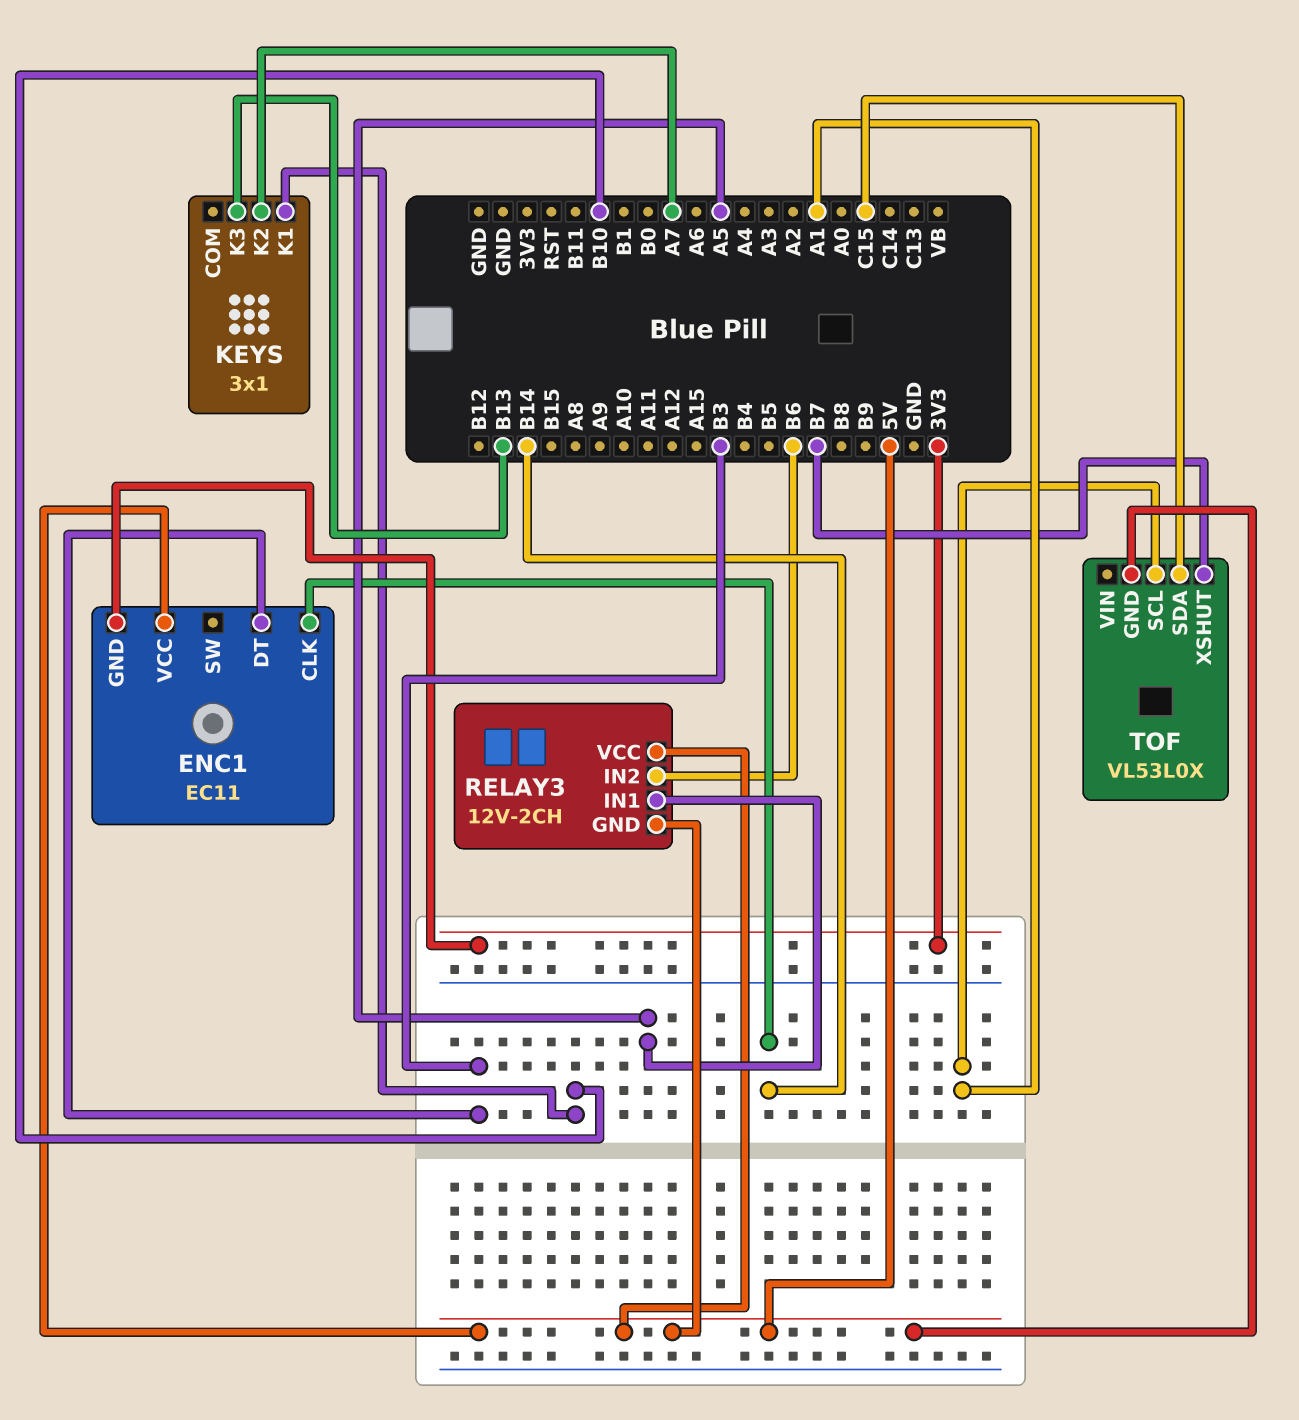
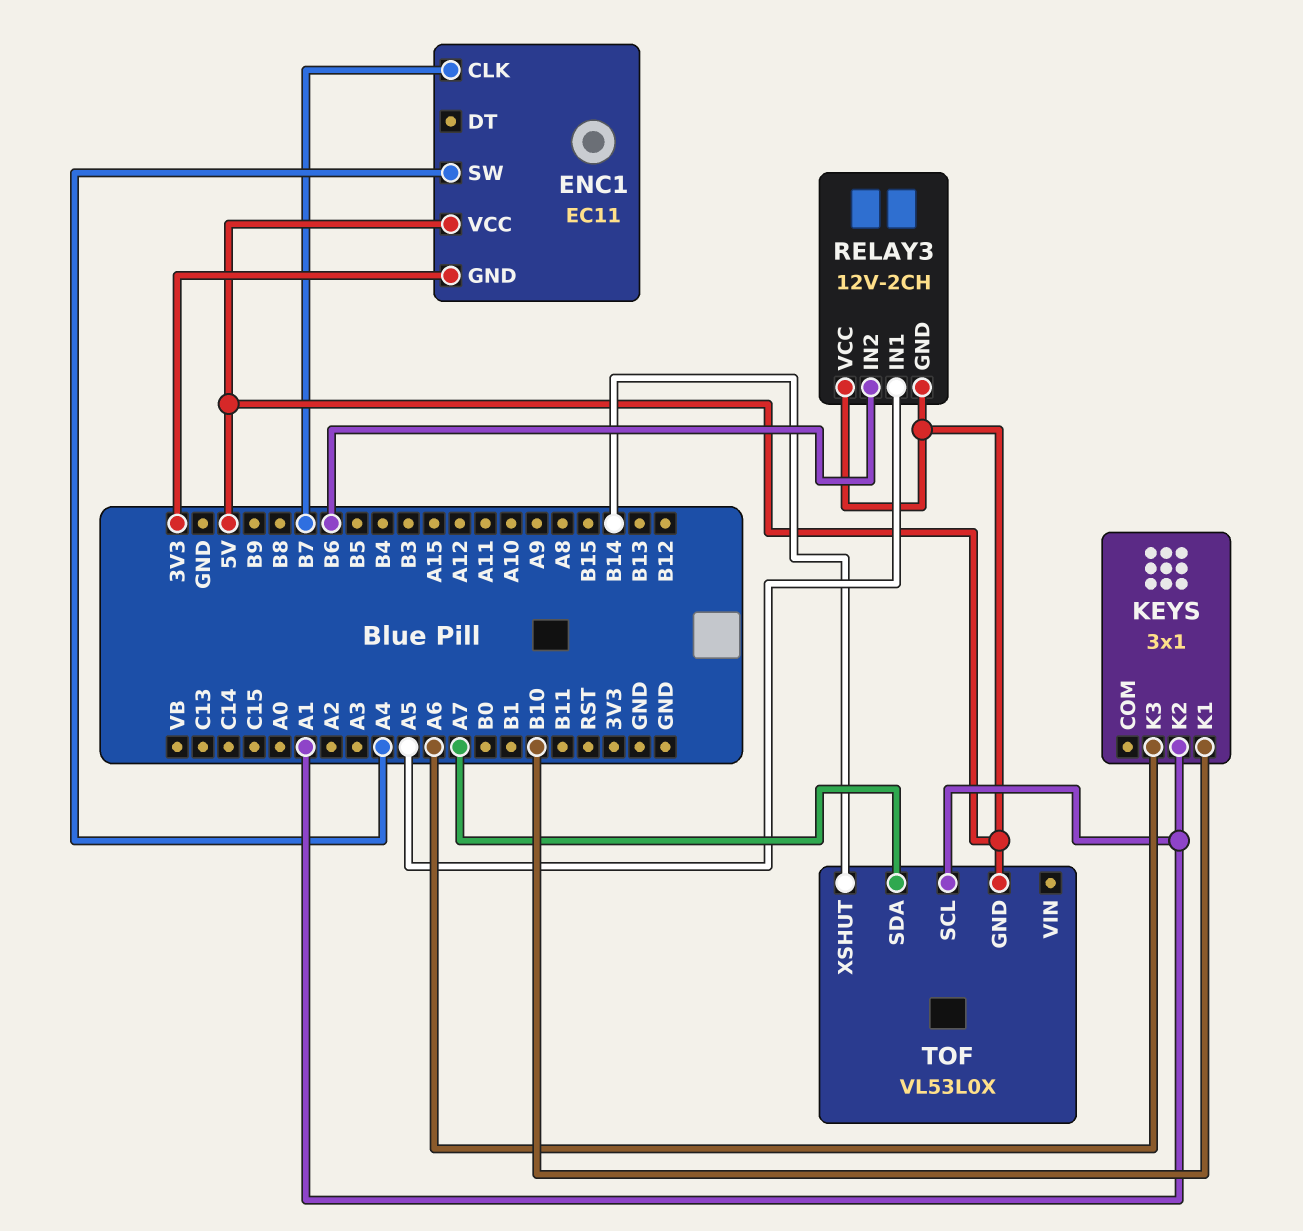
ENC1 pin CLK: B14 -> B7
ENC1 pin DT: B3 -> none
ENC1 pin SW: none -> A4
KEYS pin K2: A7 -> A1
KEYS pin K3: B13 -> A6
TOF pin SDA: C15 -> A7
TOF pin XSHUT: B7 -> B14

